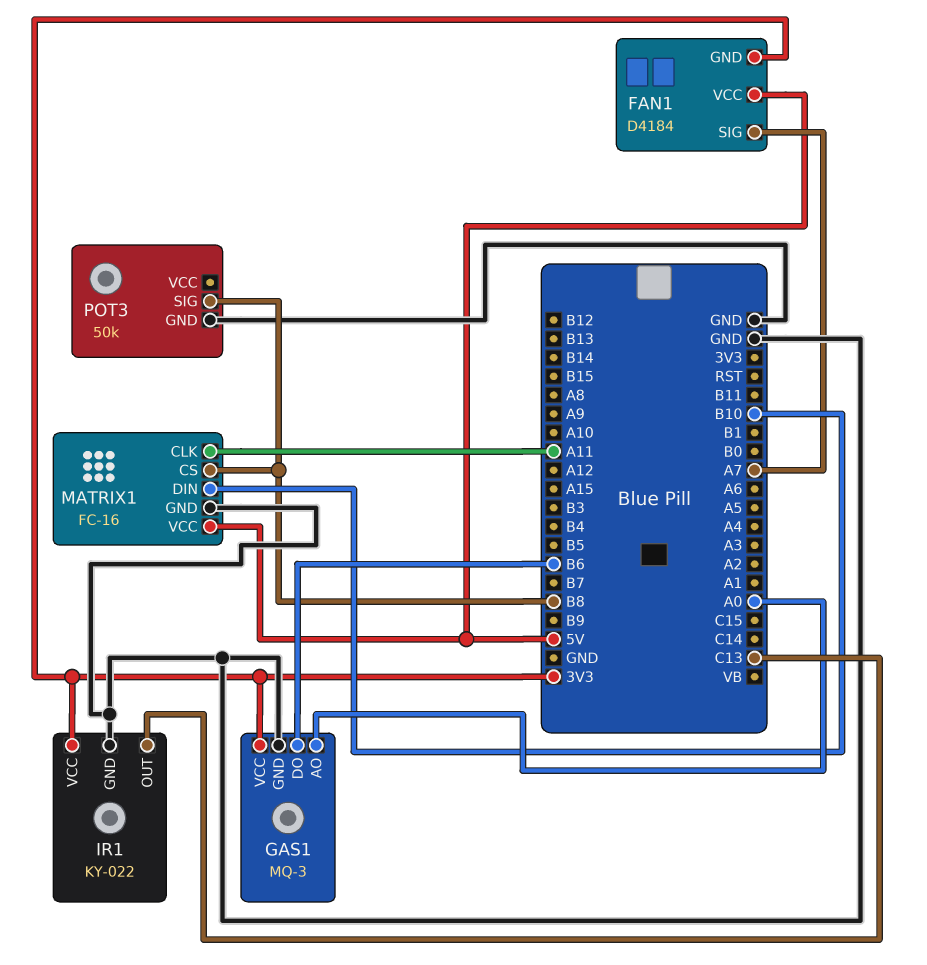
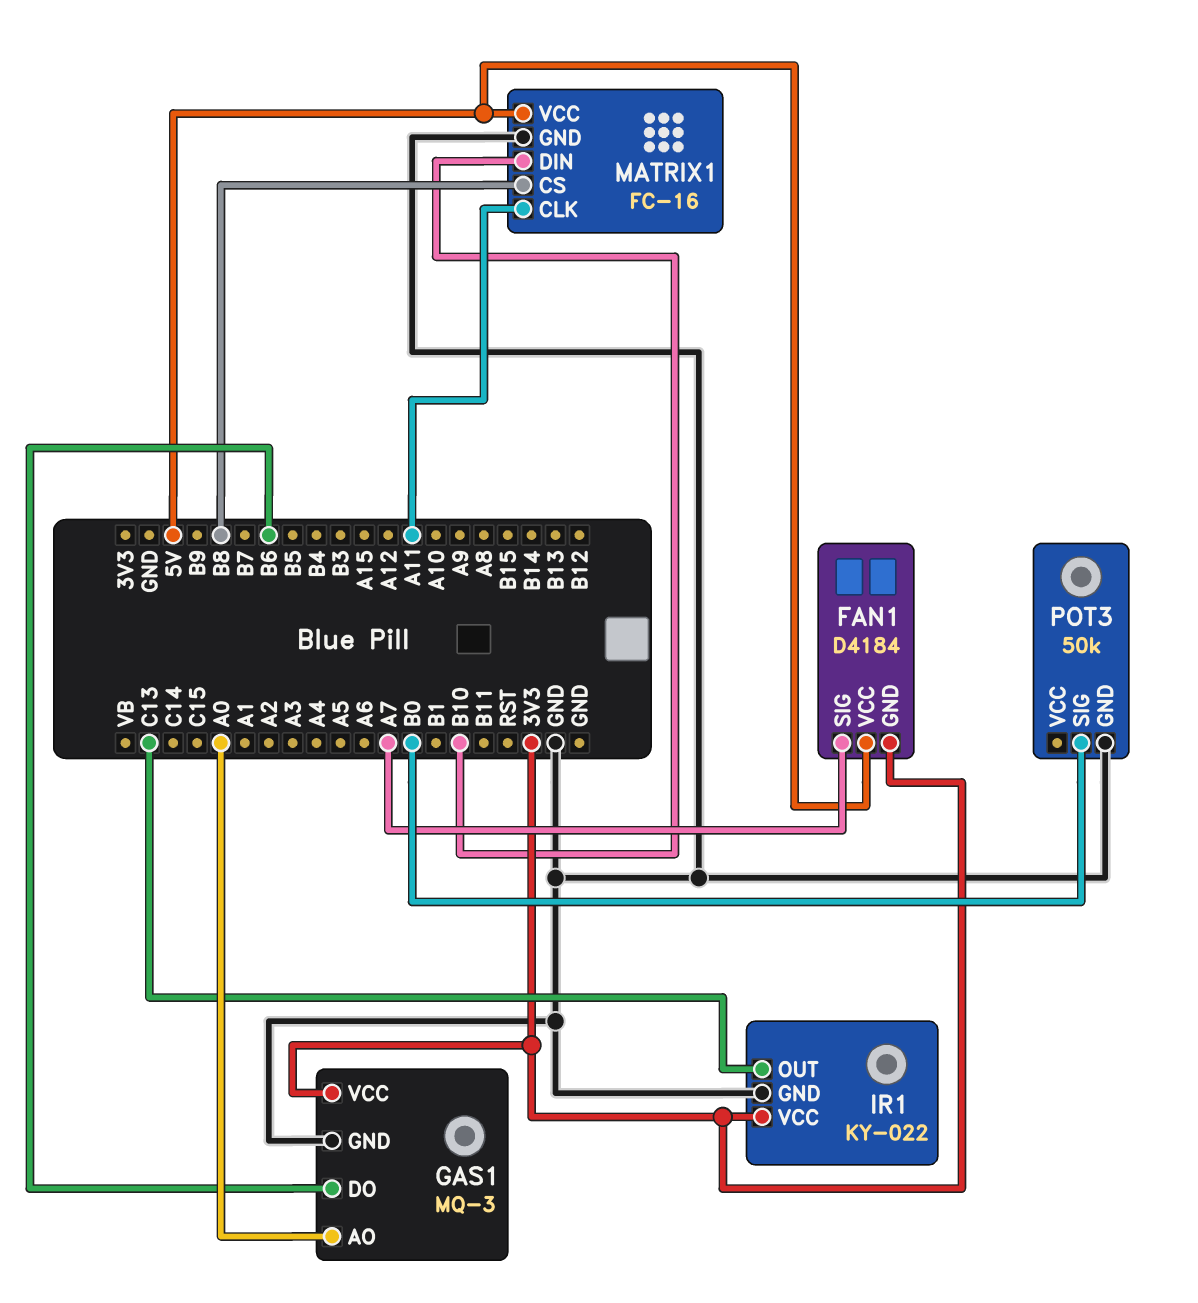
POT3 pin SIG: B8 -> B0

